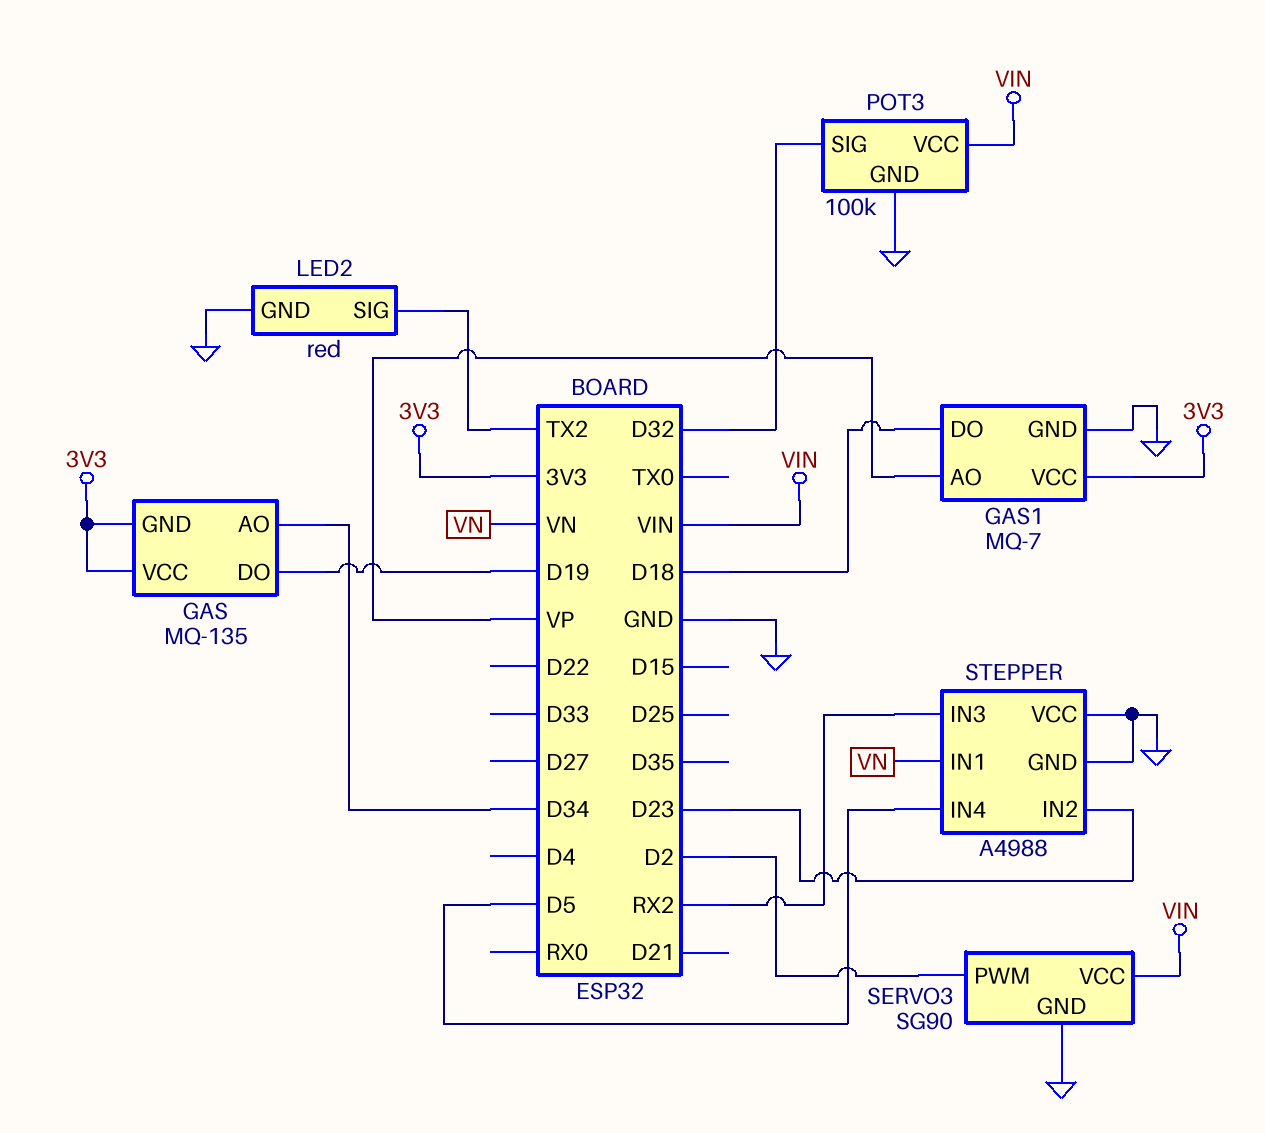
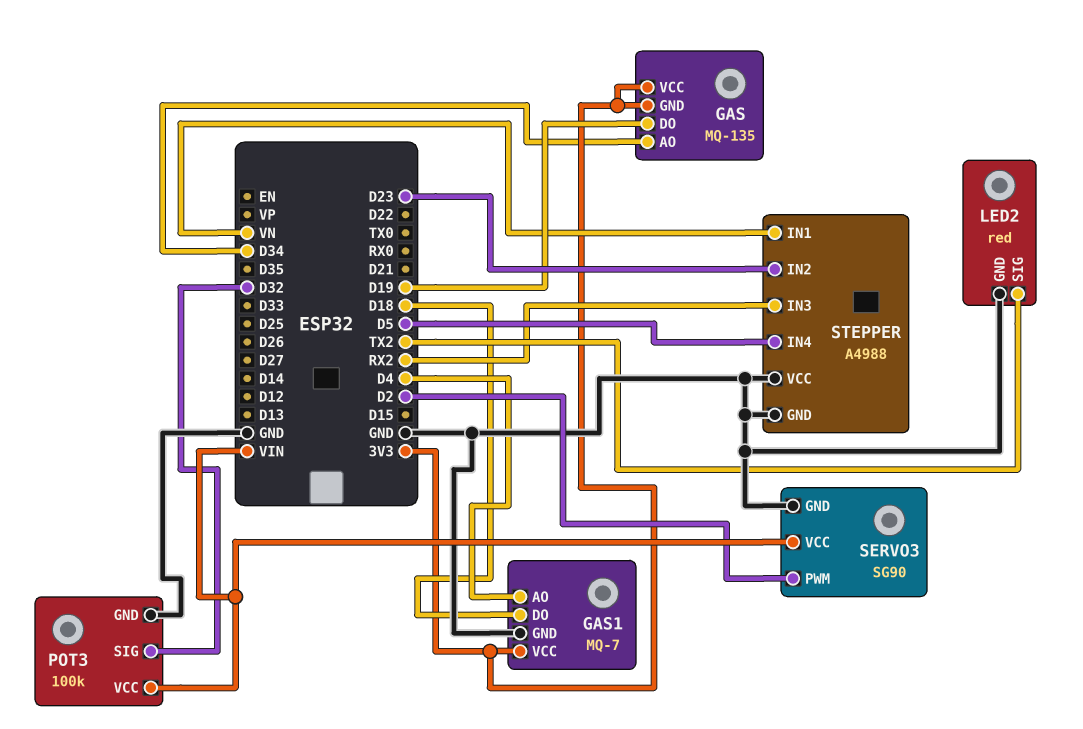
GAS1 pin AO: VP -> D4

